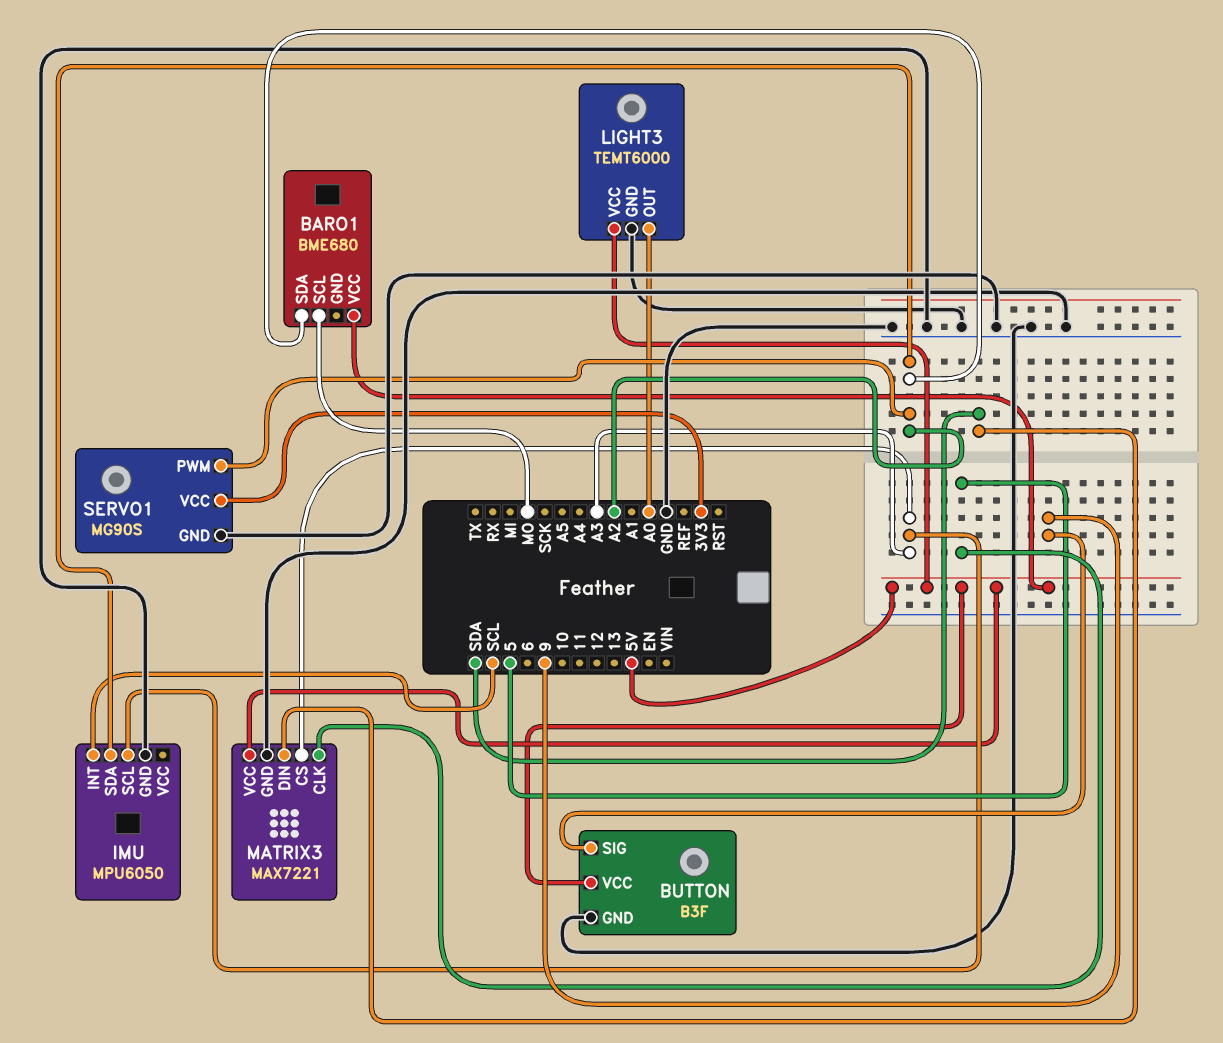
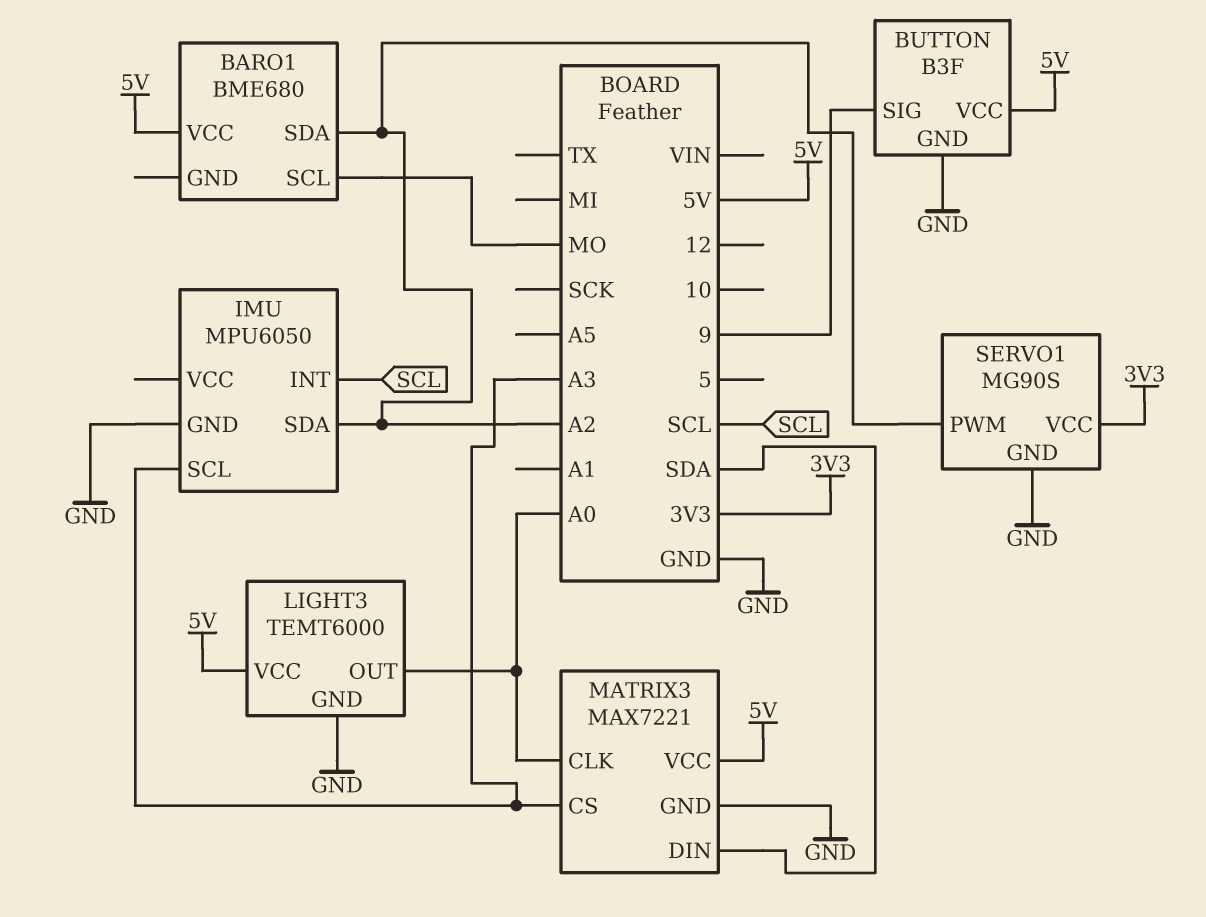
MATRIX3 pin CLK: 5 -> A0

